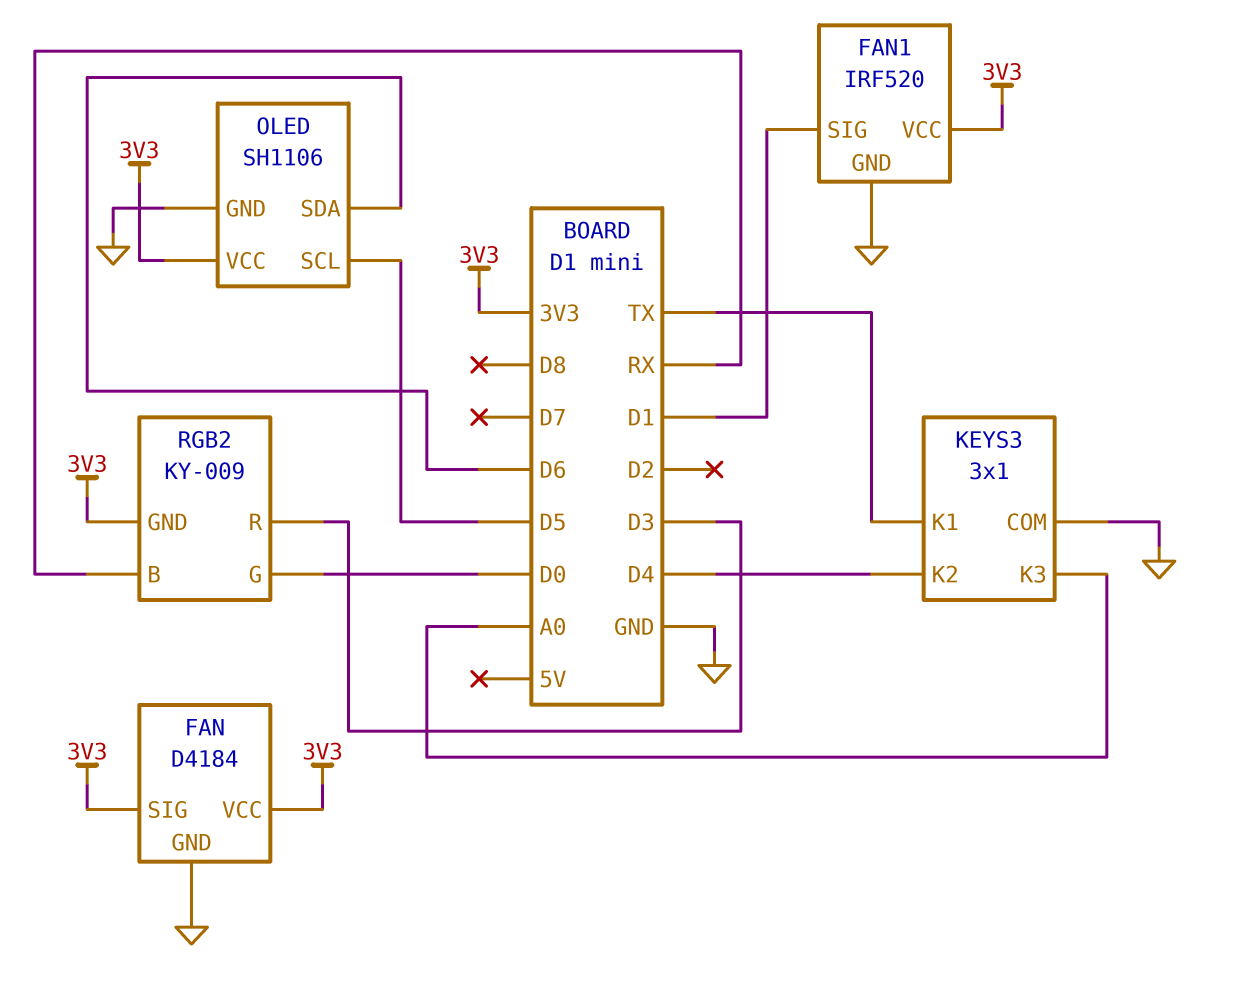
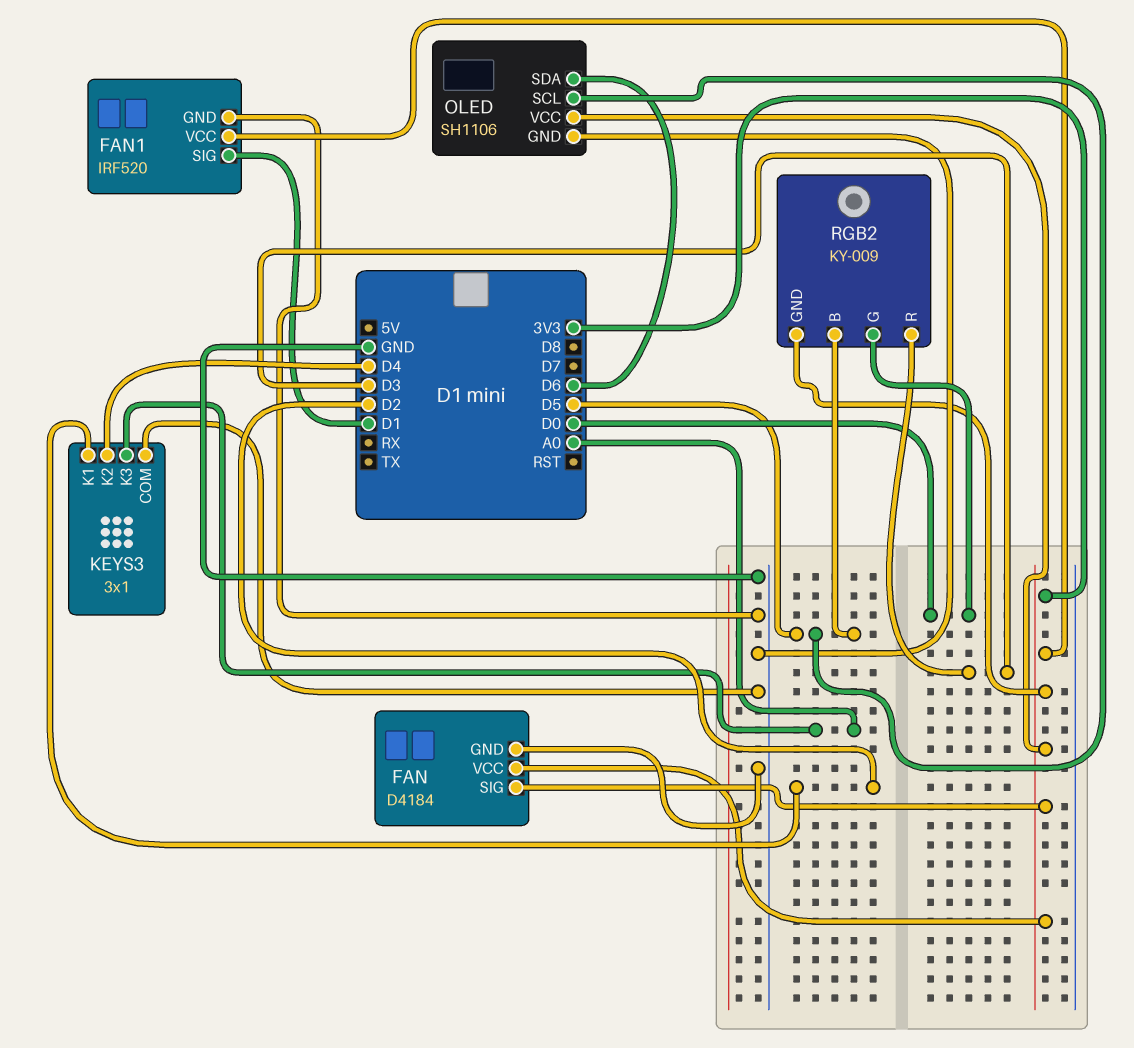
KEYS3 pin K1: TX -> D2
RGB2 pin B: RX -> D5

